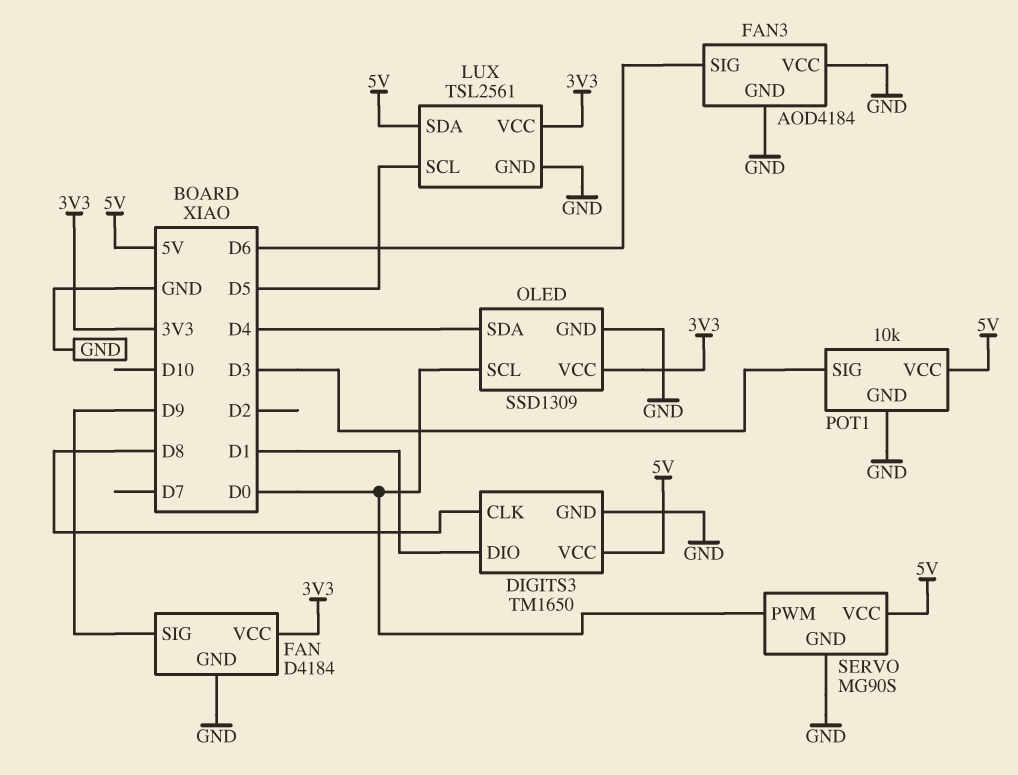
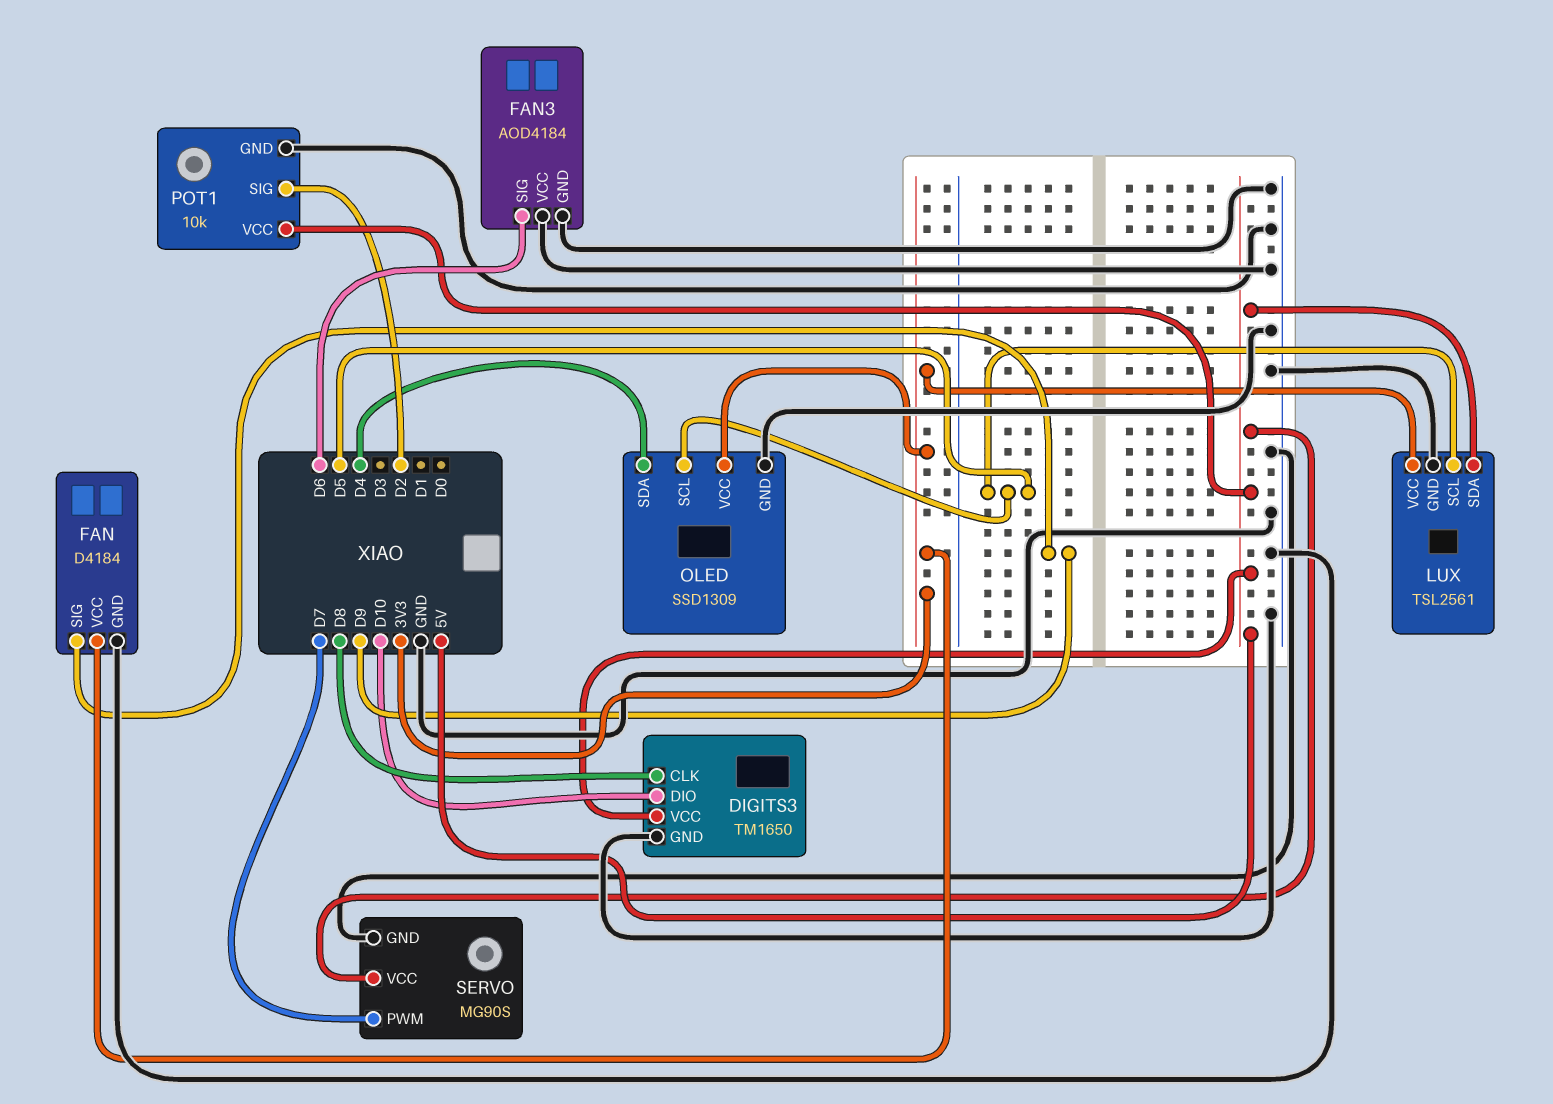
DIGITS3 pin DIO: D1 -> D10
OLED pin SCL: D0 -> D5
POT1 pin SIG: D3 -> D2
SERVO pin PWM: D0 -> D7

